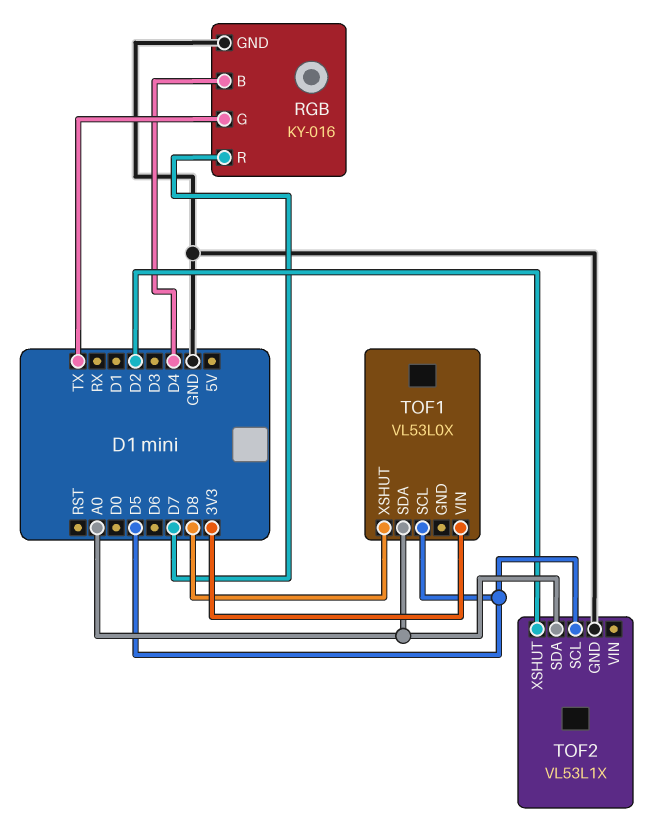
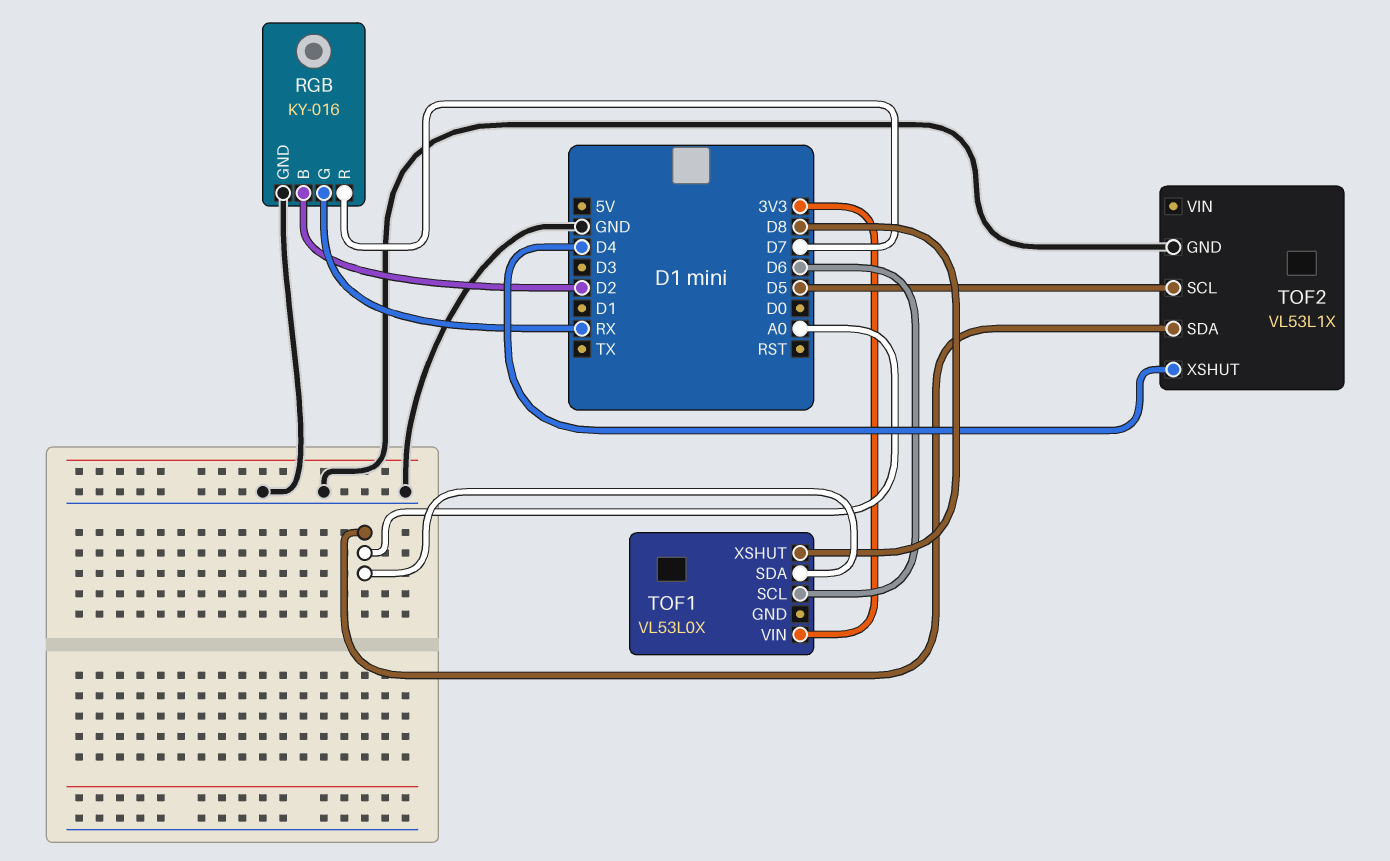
RGB pin B: D4 -> D2
RGB pin G: TX -> RX
TOF1 pin SCL: D5 -> D6
TOF2 pin XSHUT: D2 -> D4

